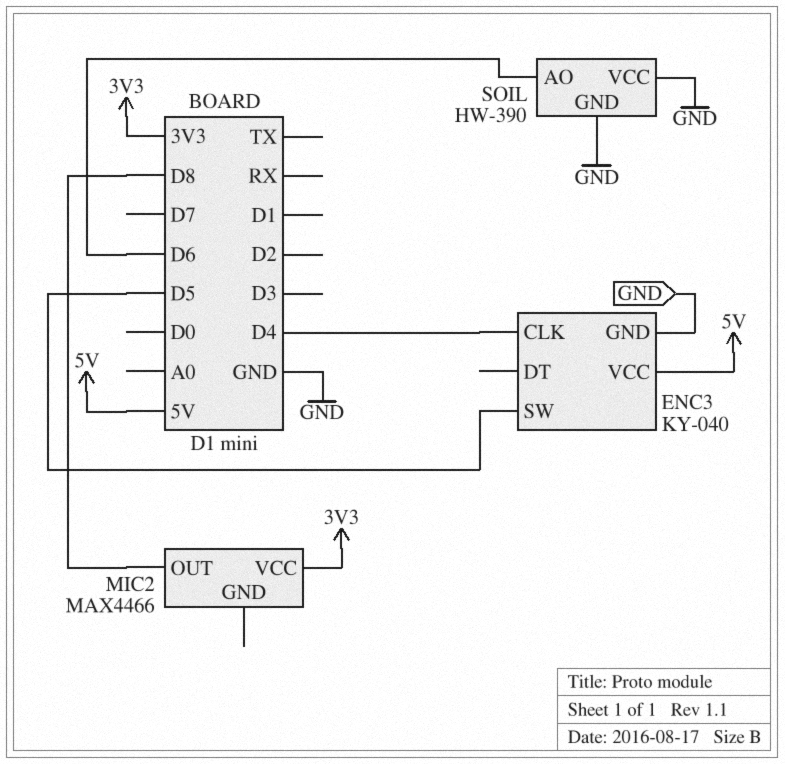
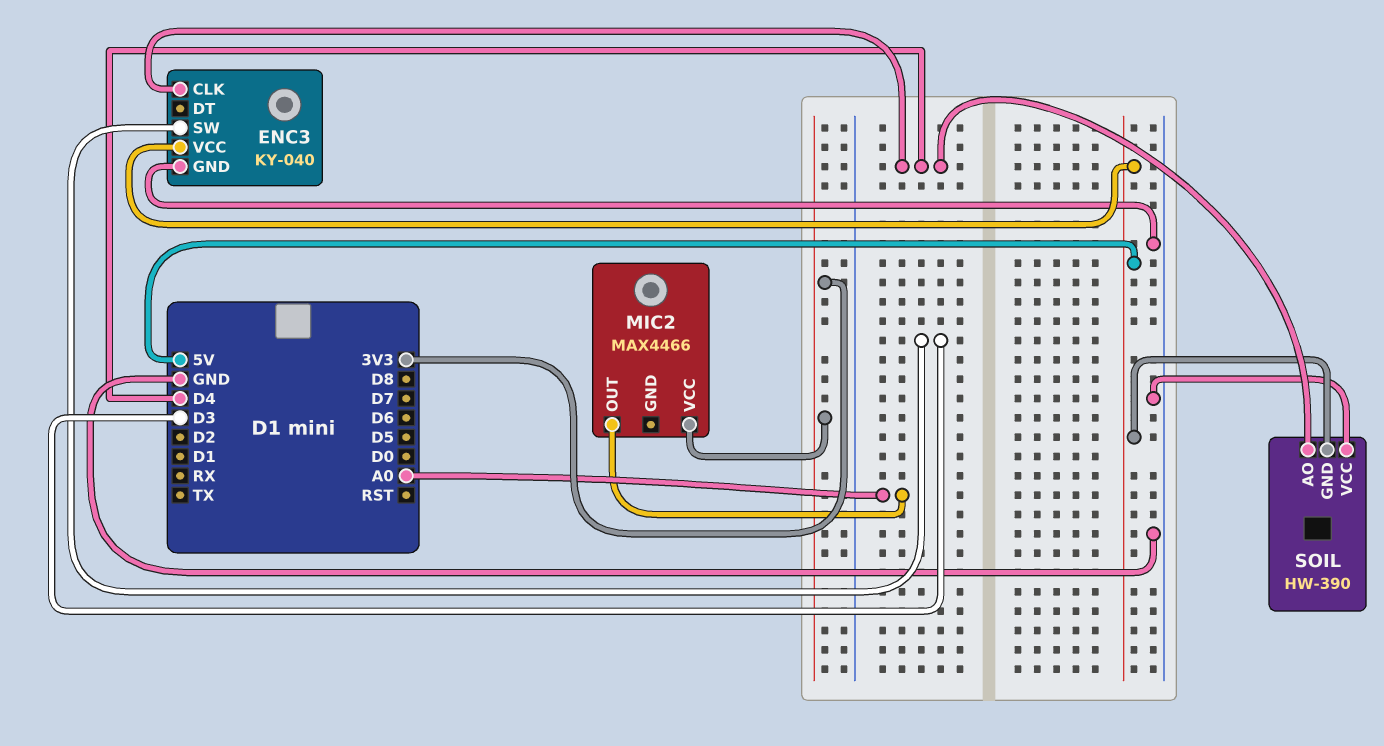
ENC3 pin SW: D5 -> D3
MIC2 pin OUT: D8 -> A0
SOIL pin AO: D6 -> D4
SOIL pin GND: GND -> 5V

